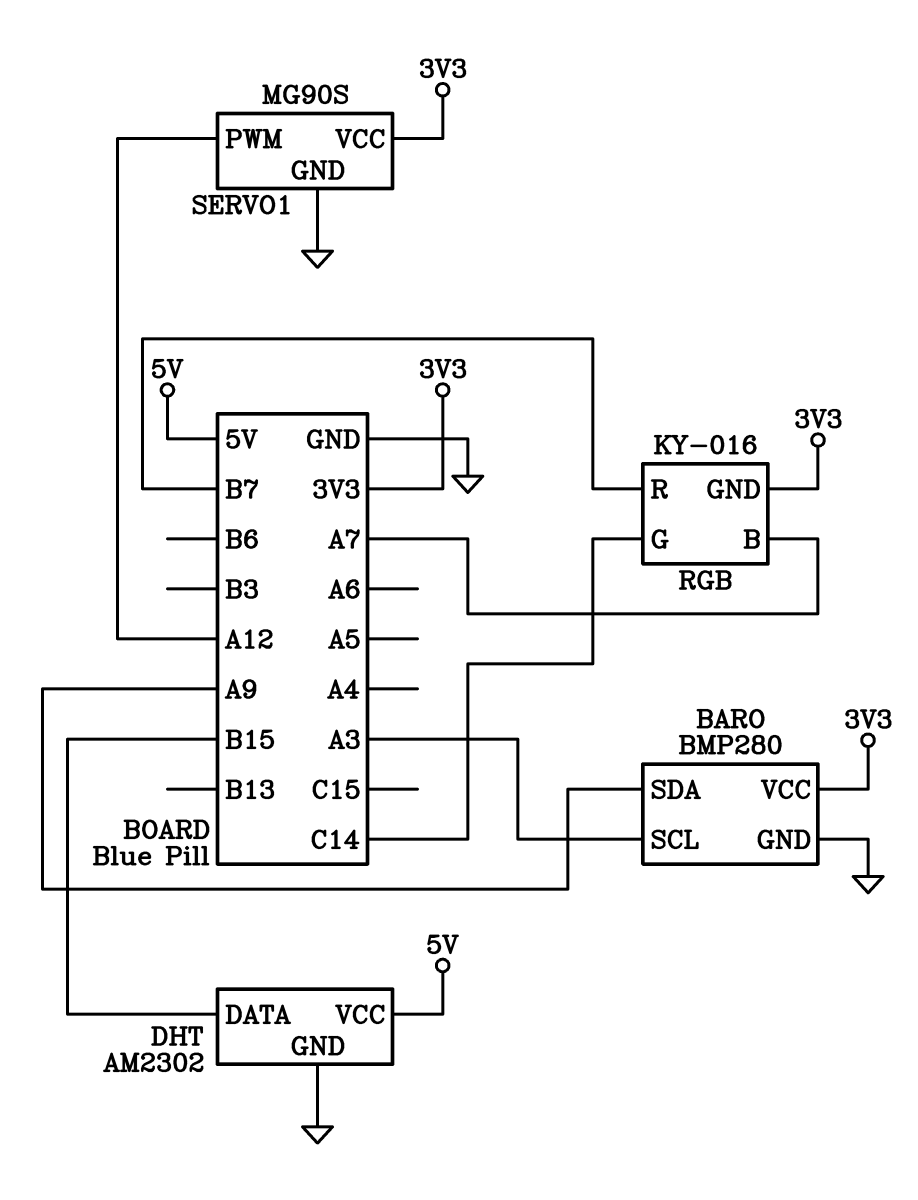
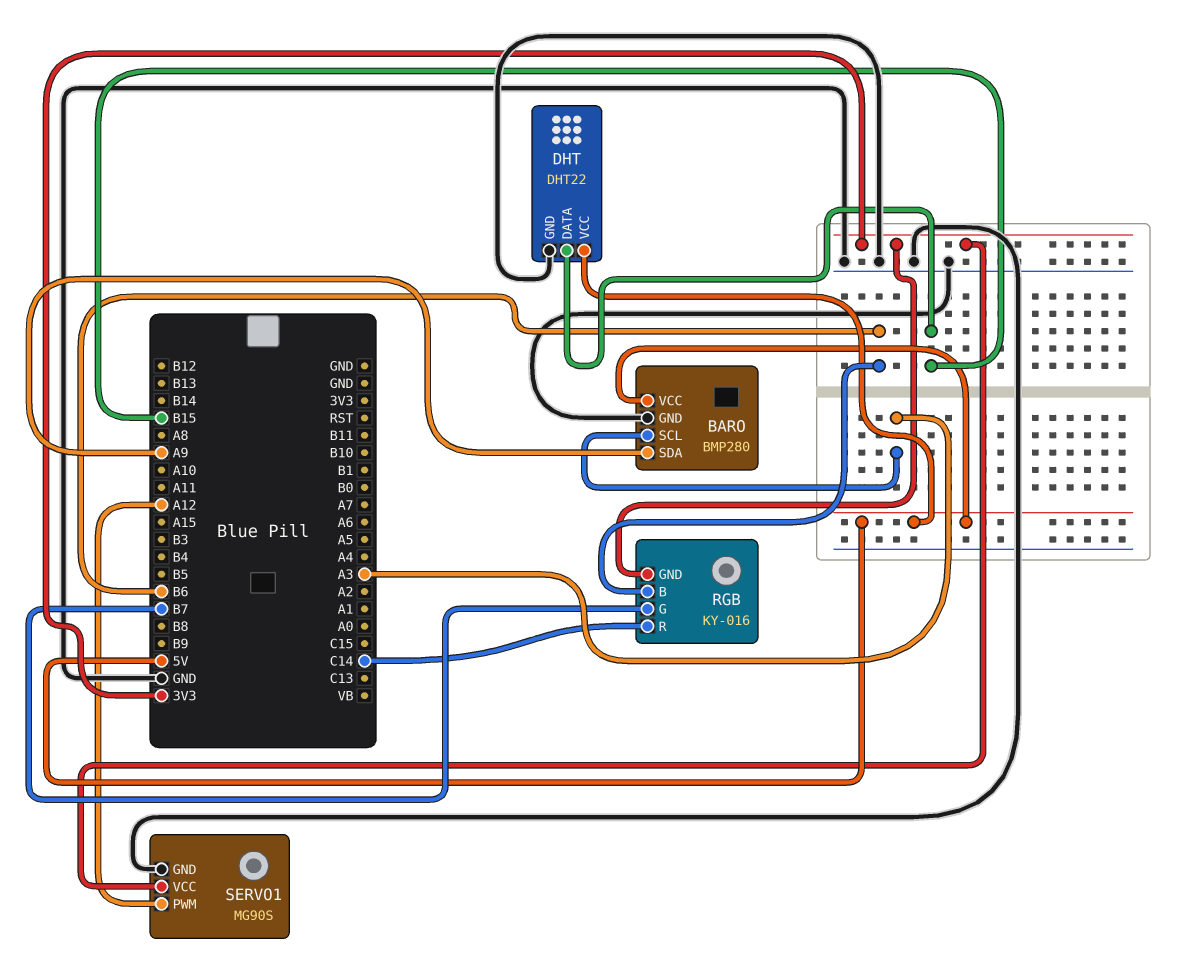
BARO pin VCC: 3V3 -> 5V
DHT: AM2302 -> DHT22
RGB pin B: A7 -> B6
RGB pin G: C14 -> B7
RGB pin R: B7 -> C14

